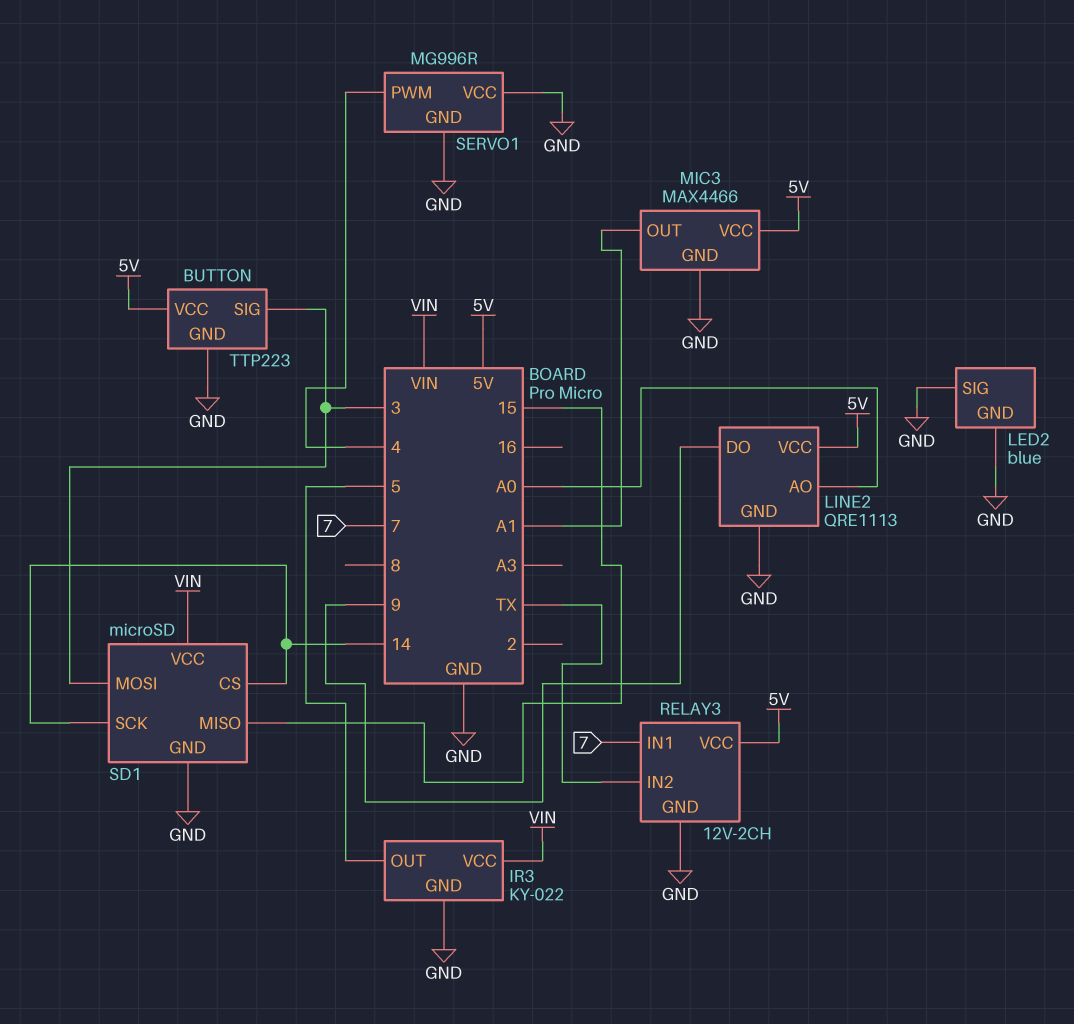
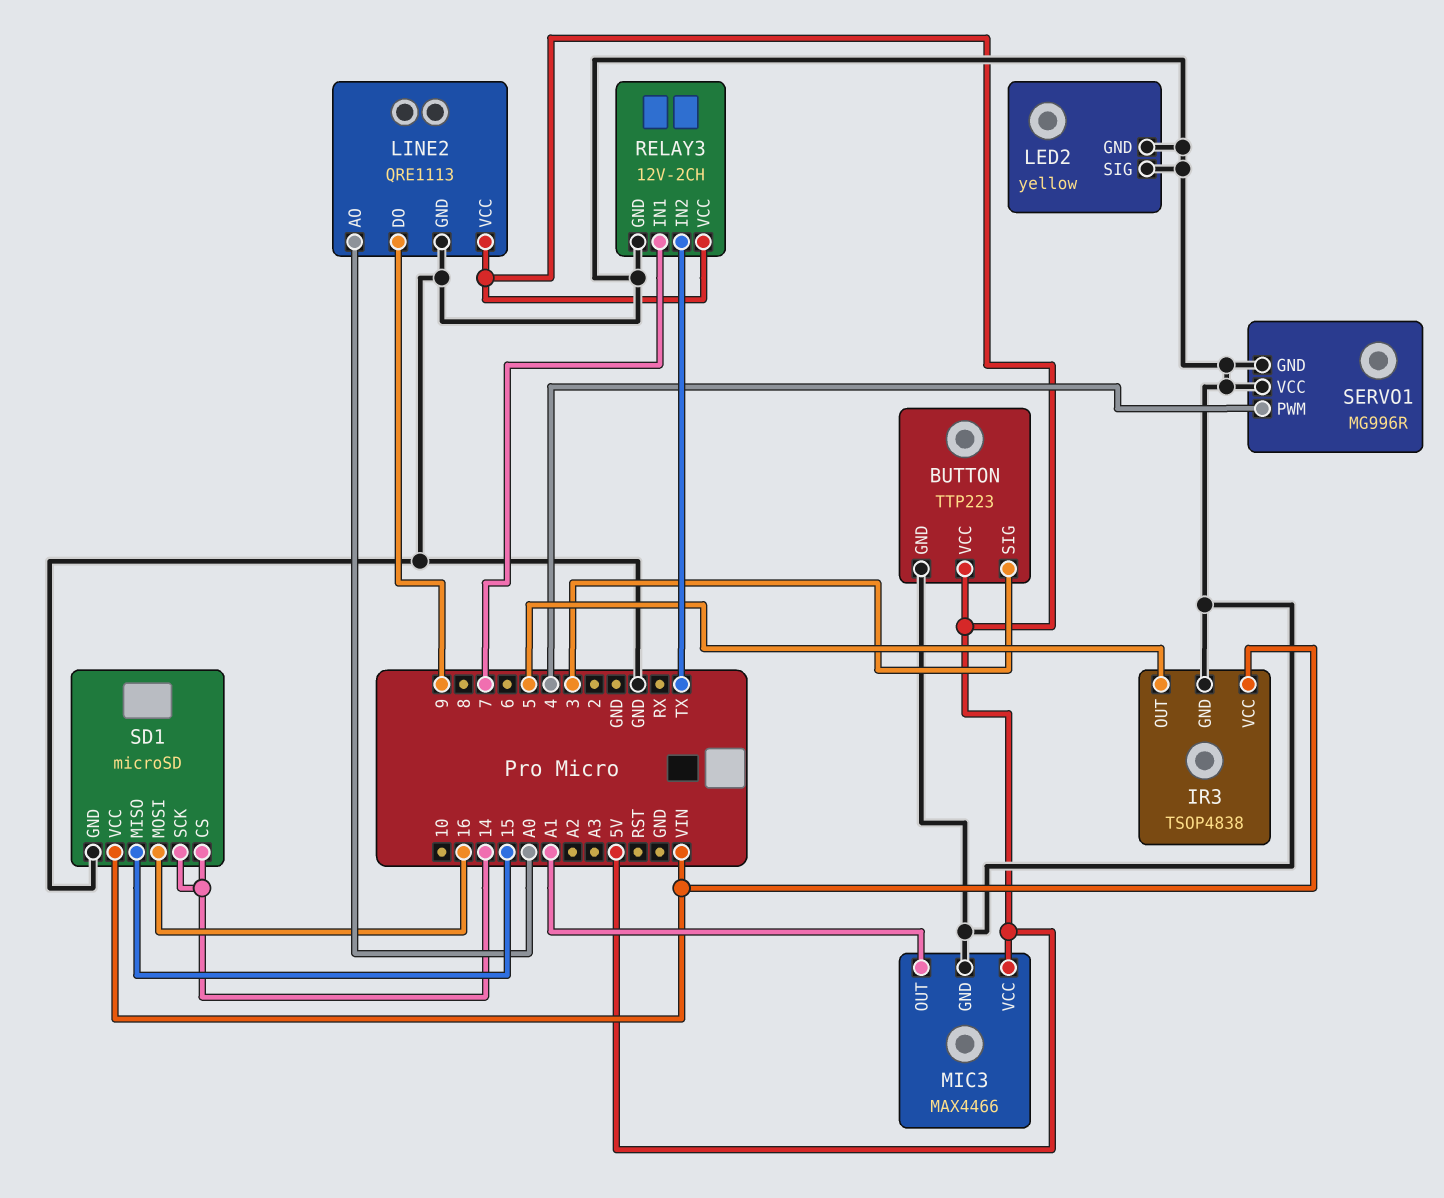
IR3: KY-022 -> TSOP4838
LED2: blue -> yellow
SD1 pin MOSI: 3 -> 16

